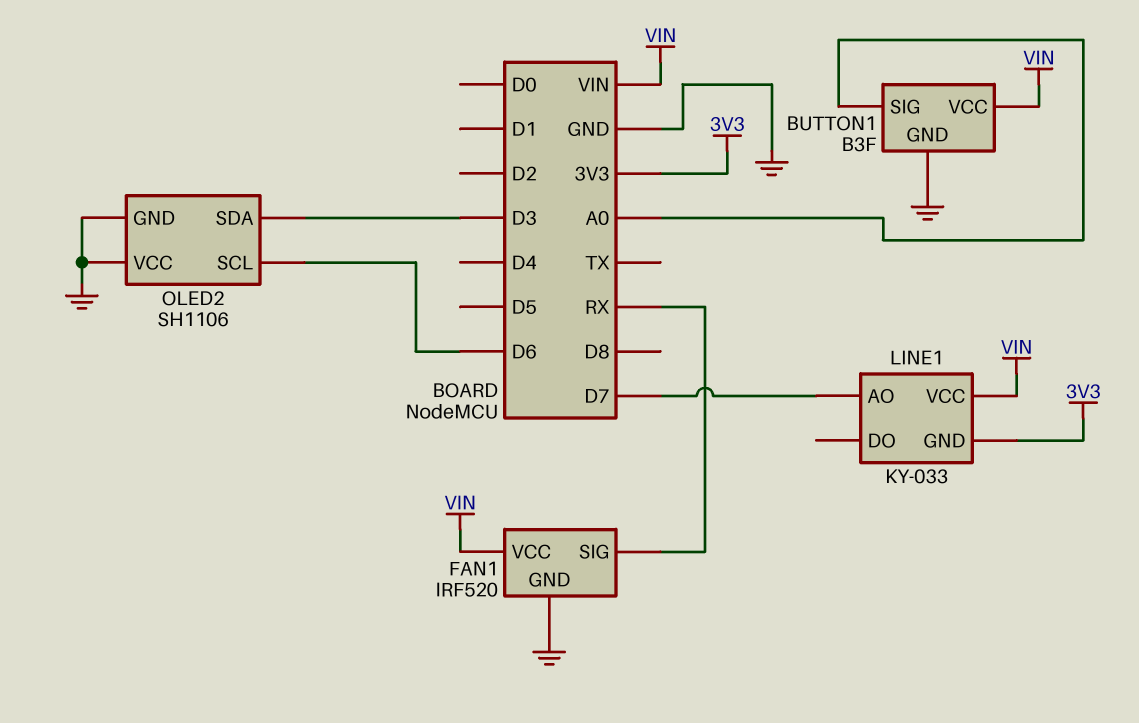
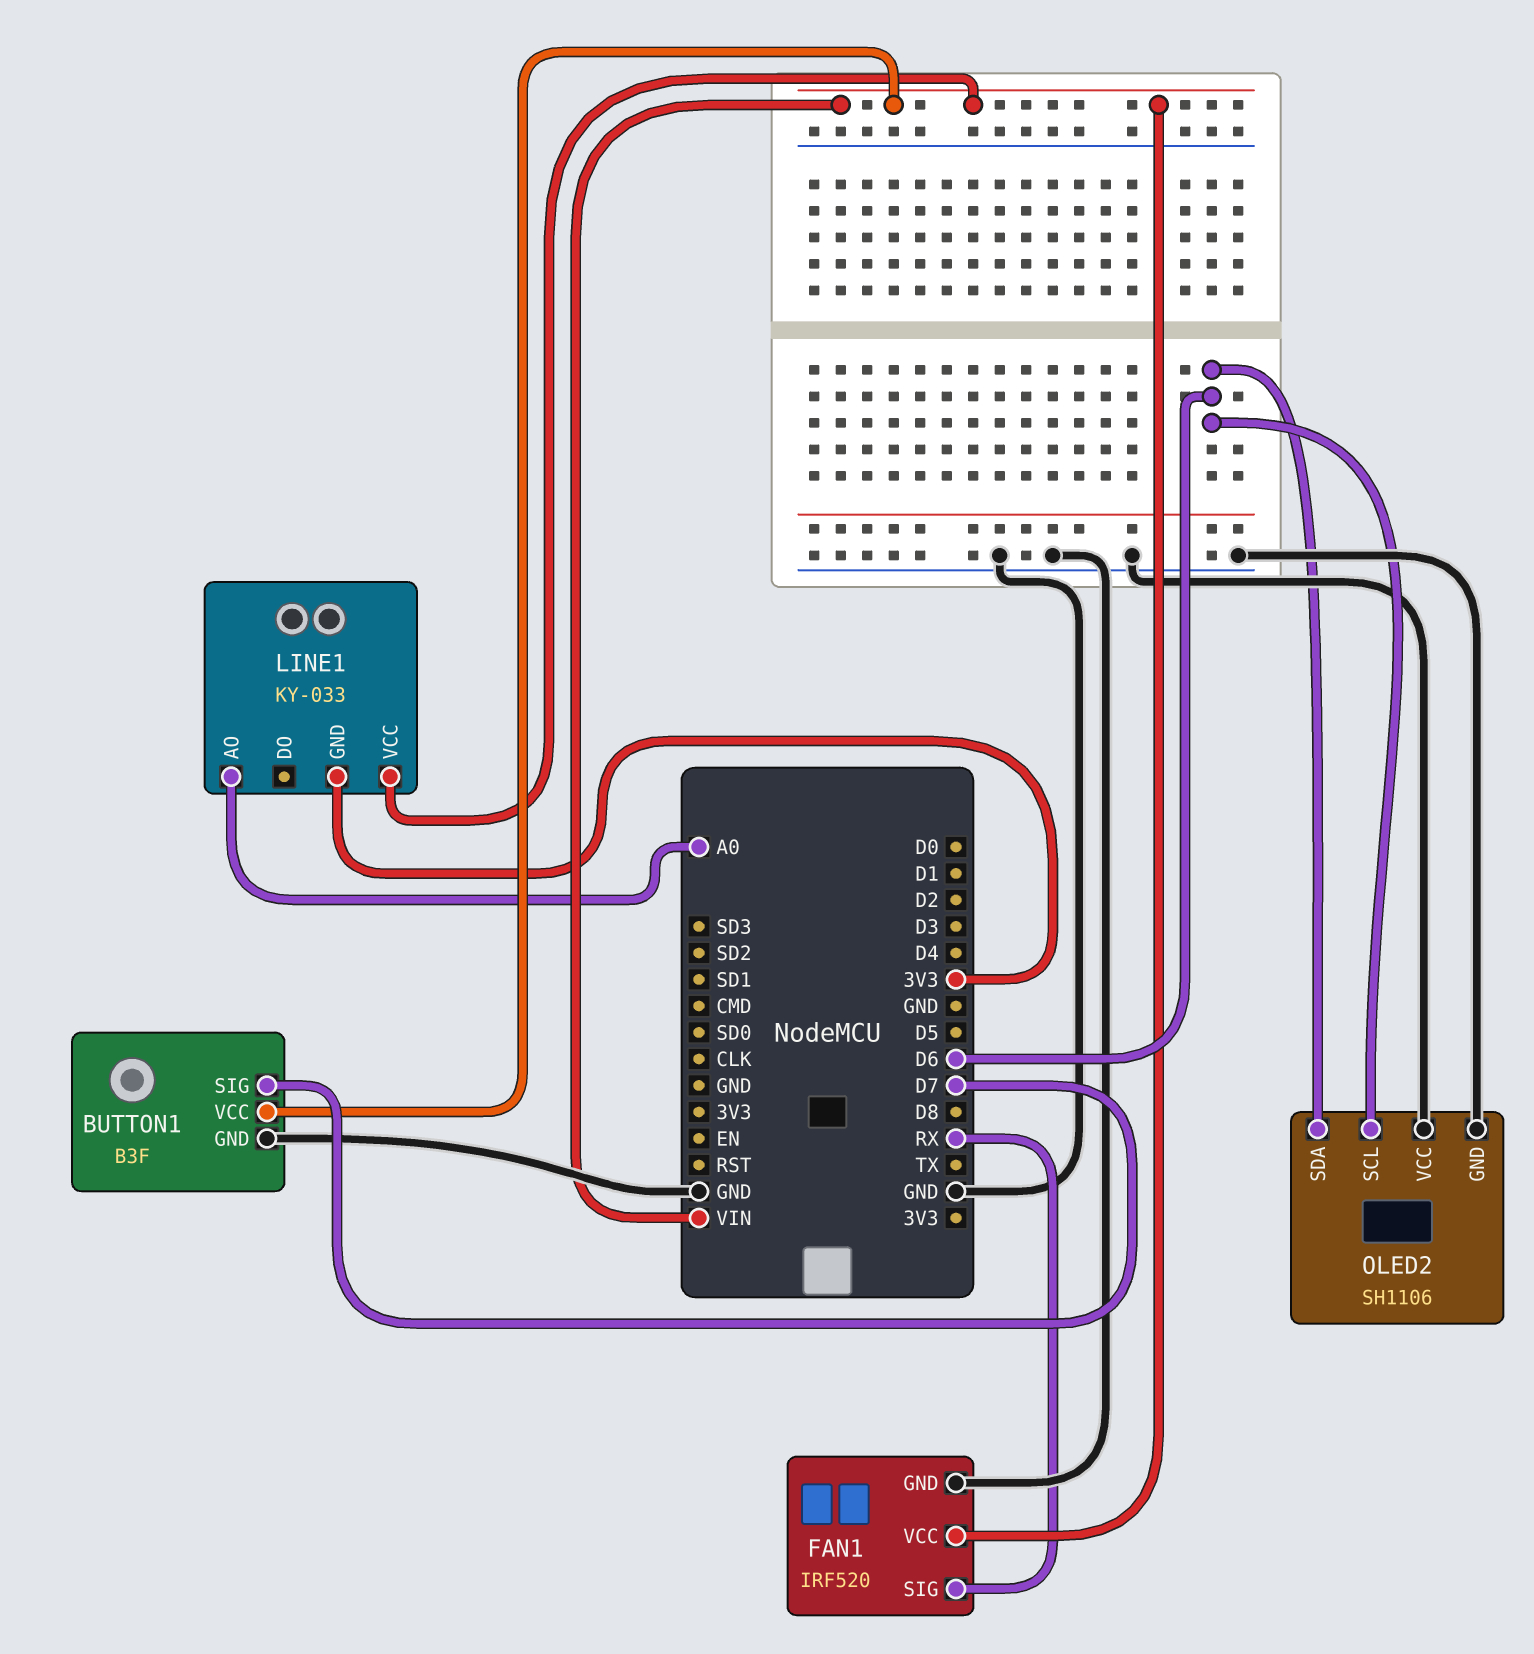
BUTTON1 pin SIG: A0 -> D7
LINE1 pin AO: D7 -> A0
OLED2 pin SDA: D3 -> D6

